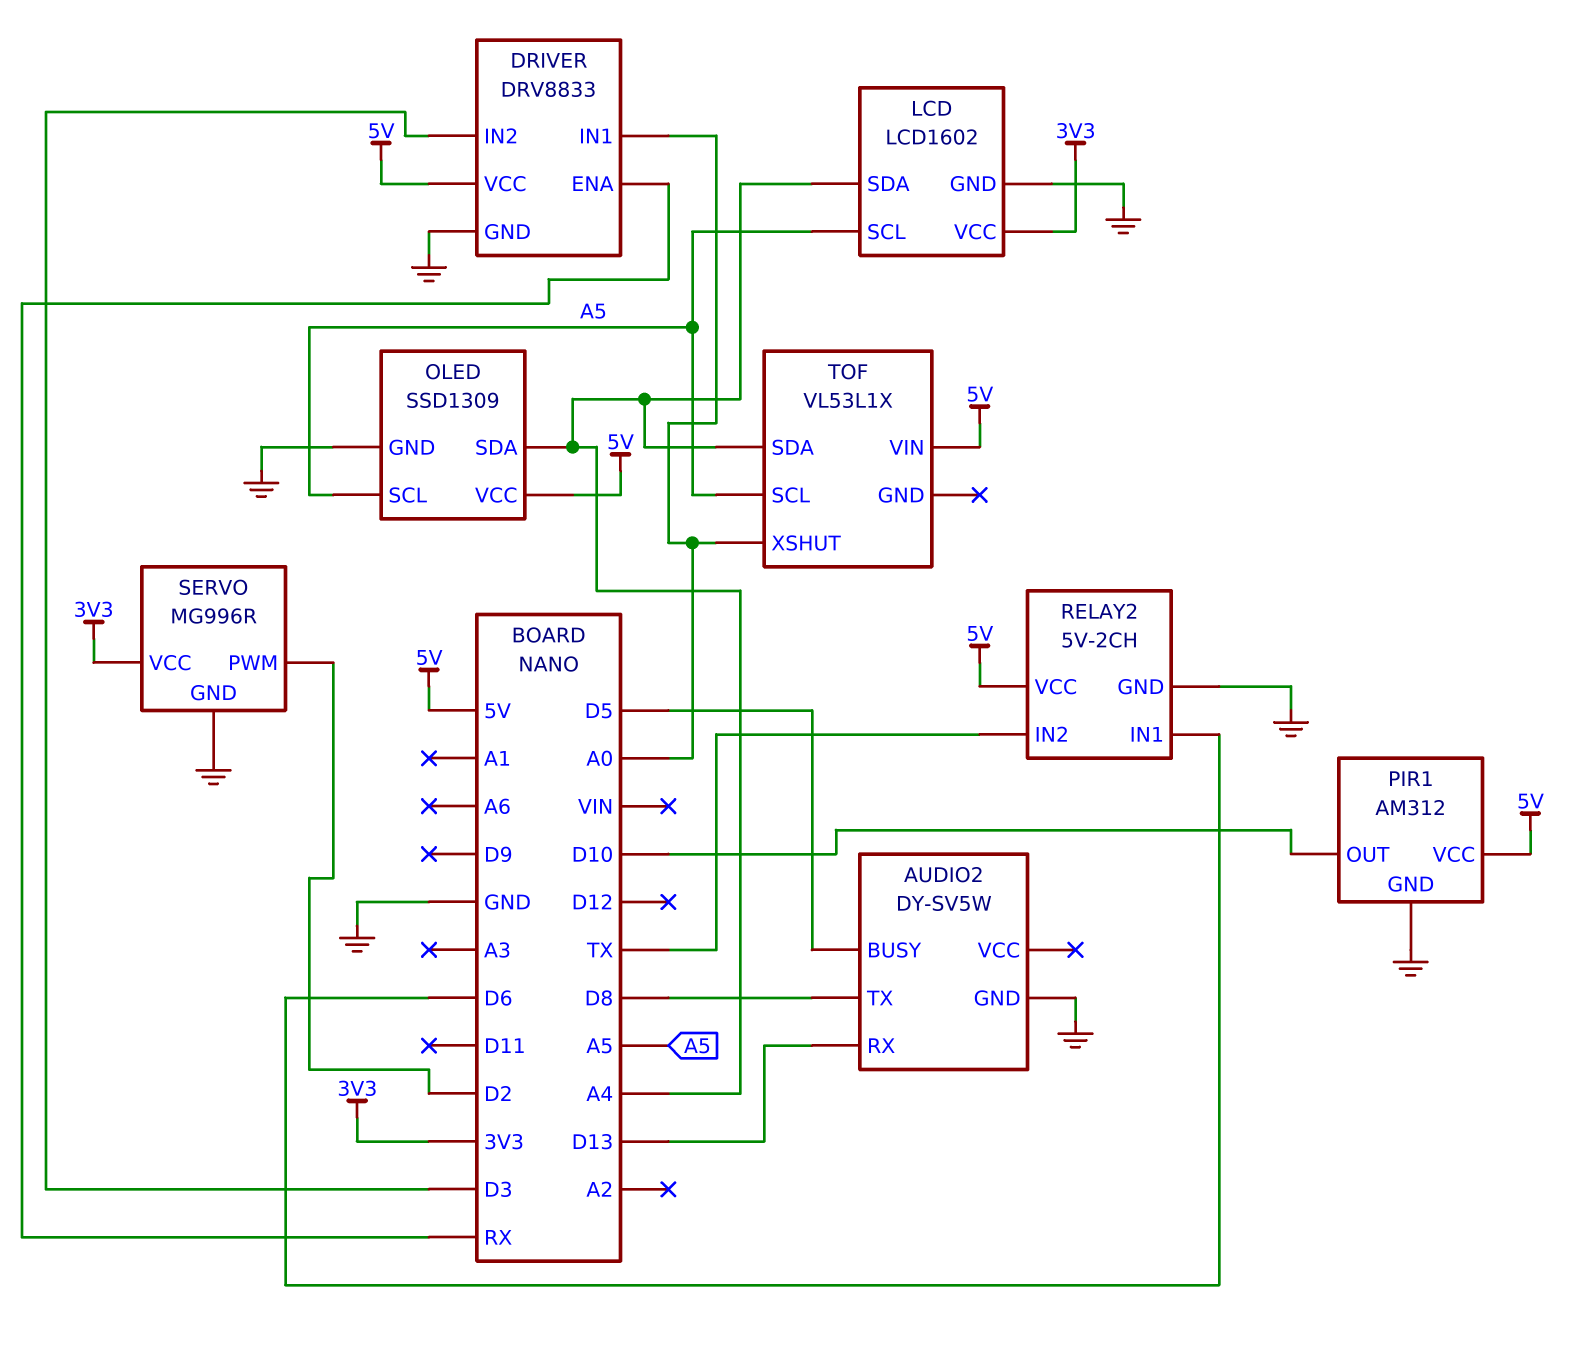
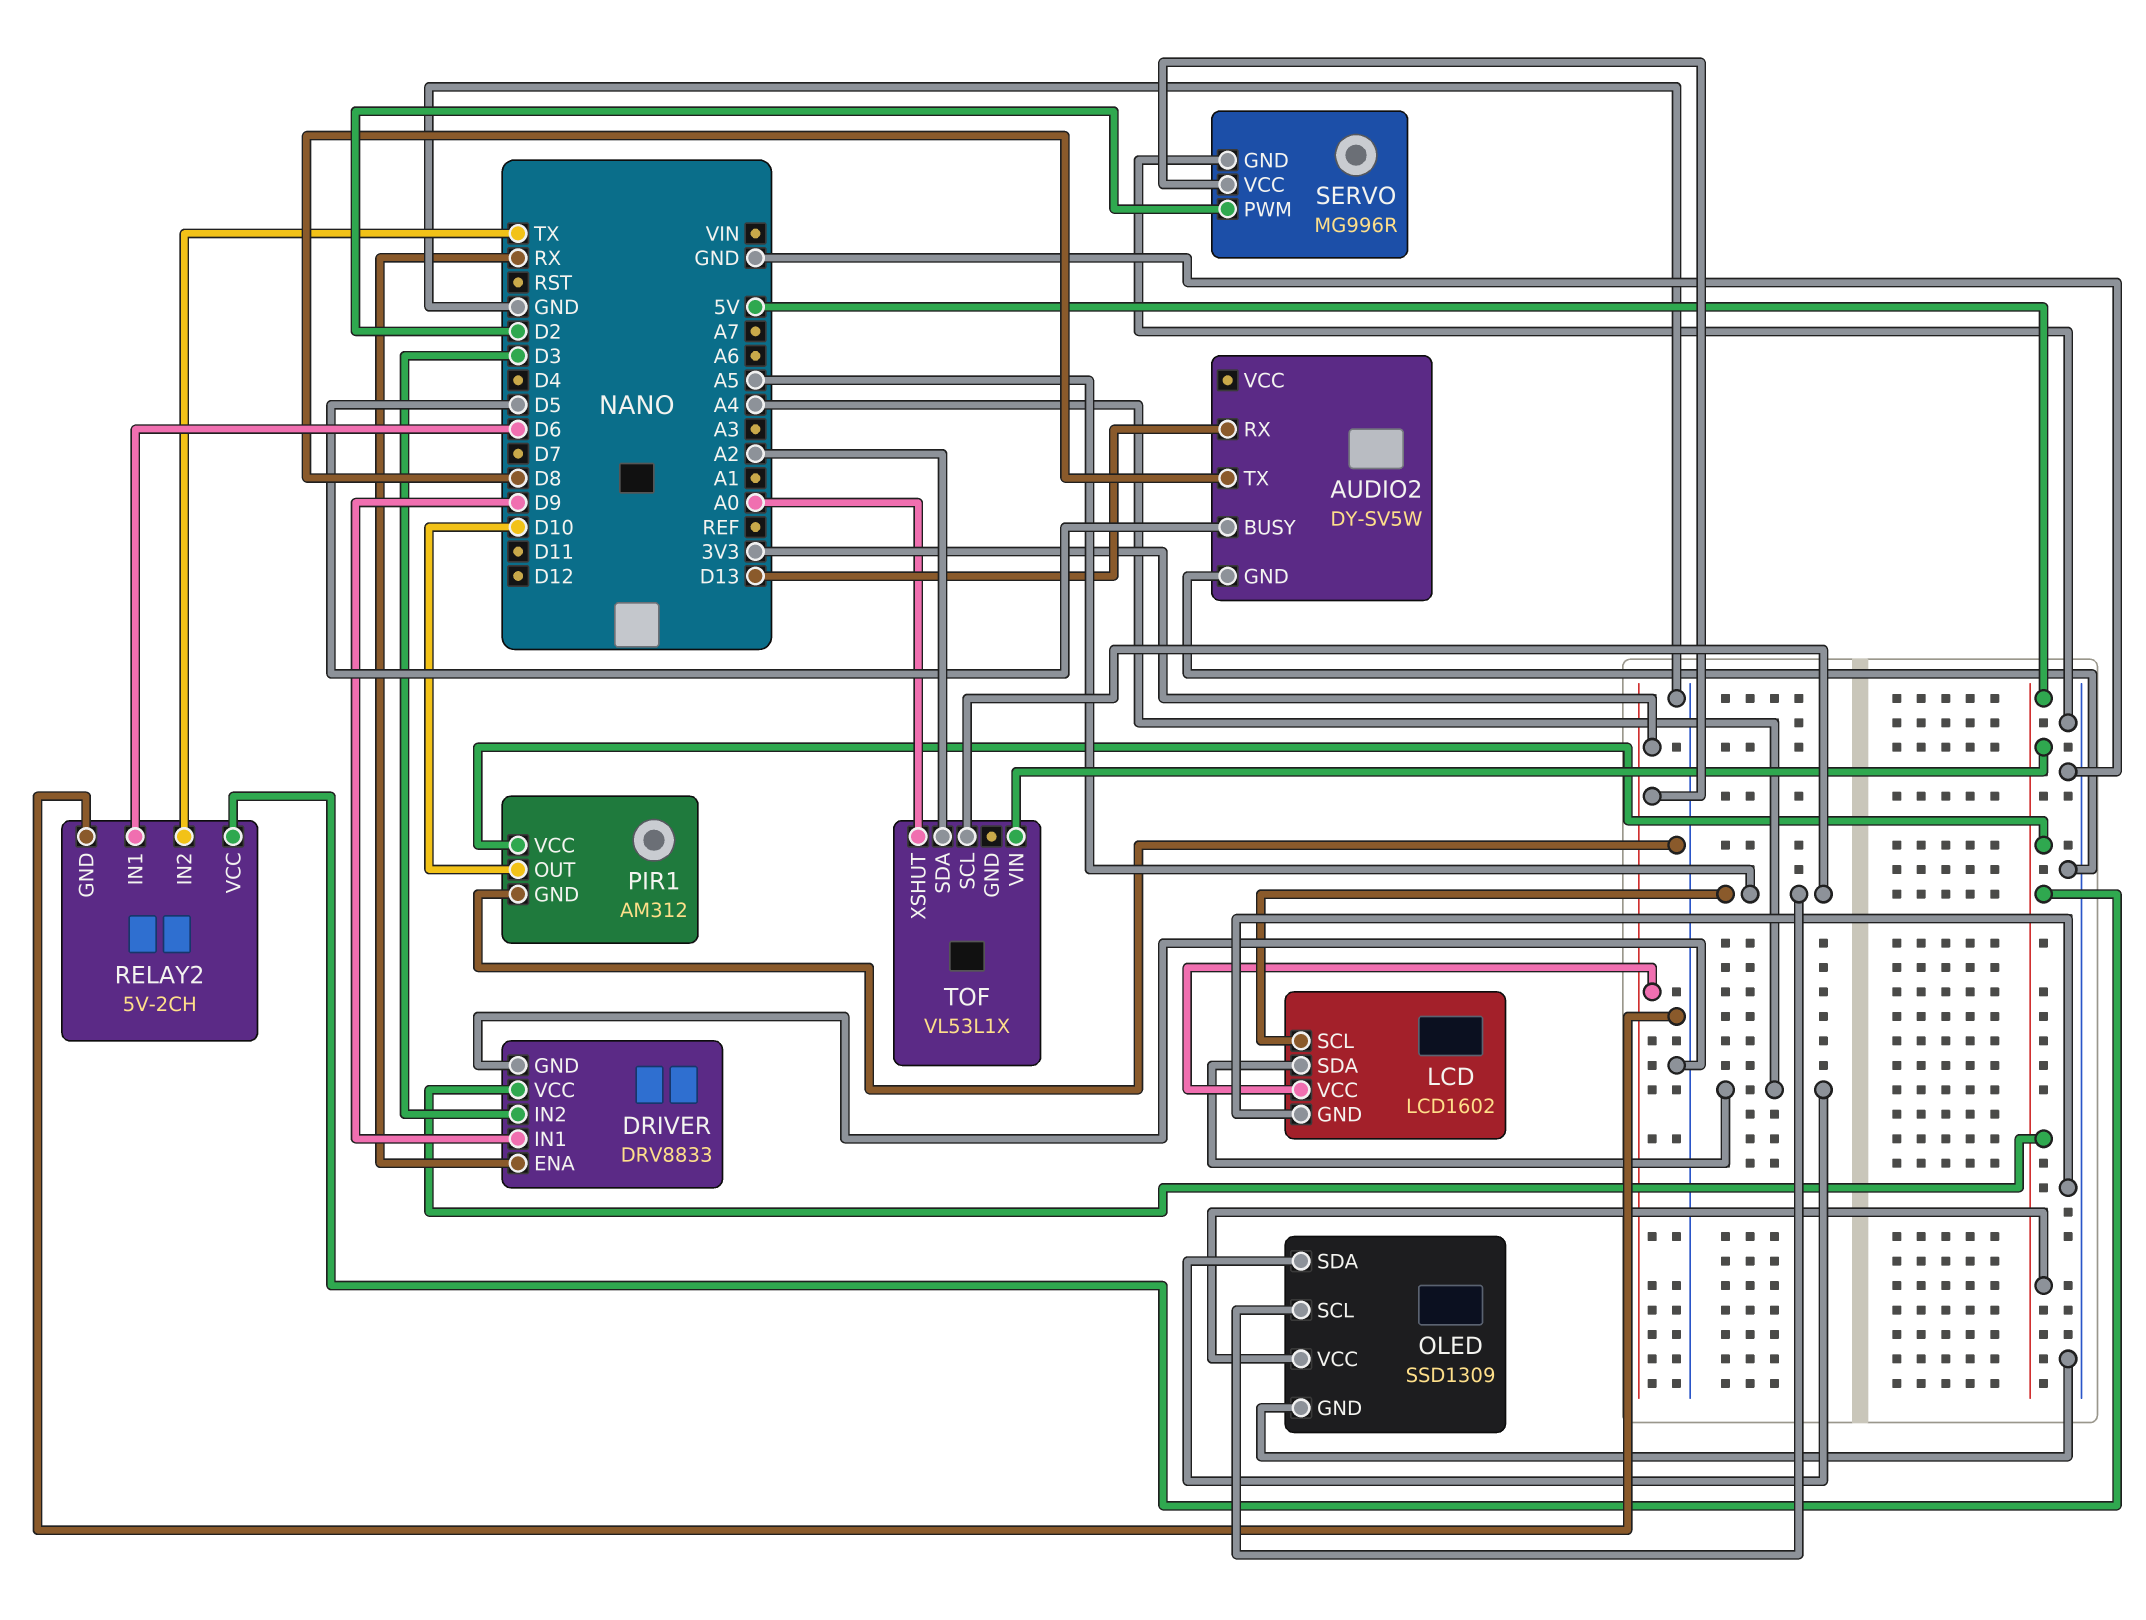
DRIVER pin IN1: A0 -> D9
TOF pin SDA: A4 -> A2

